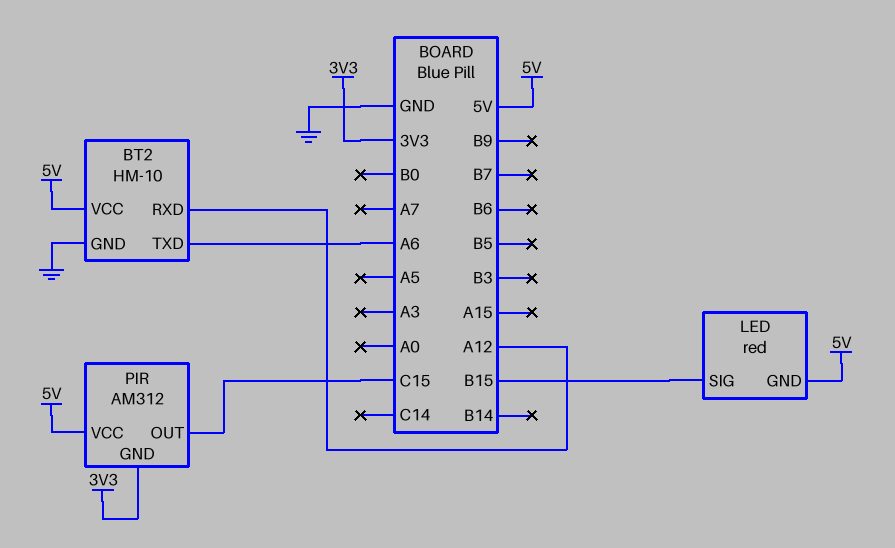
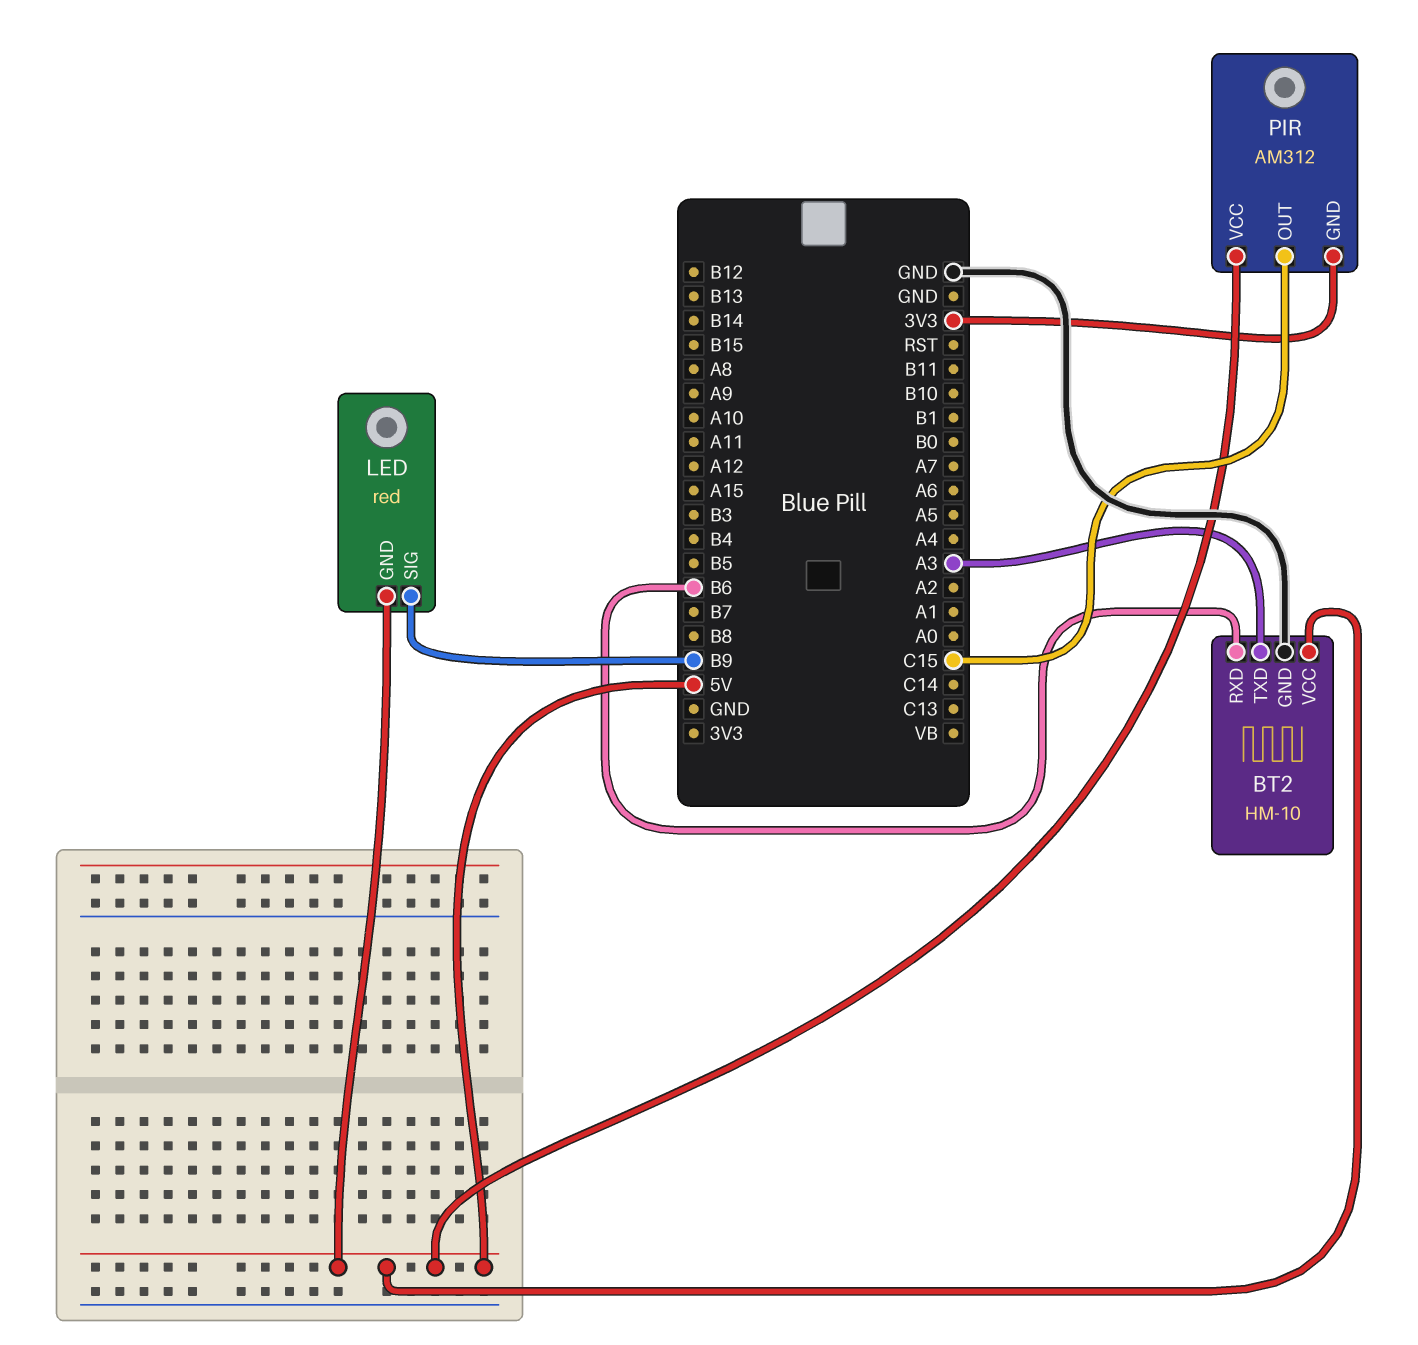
BT2 pin RXD: A12 -> B6
BT2 pin TXD: A6 -> A3
LED pin SIG: B15 -> B9

